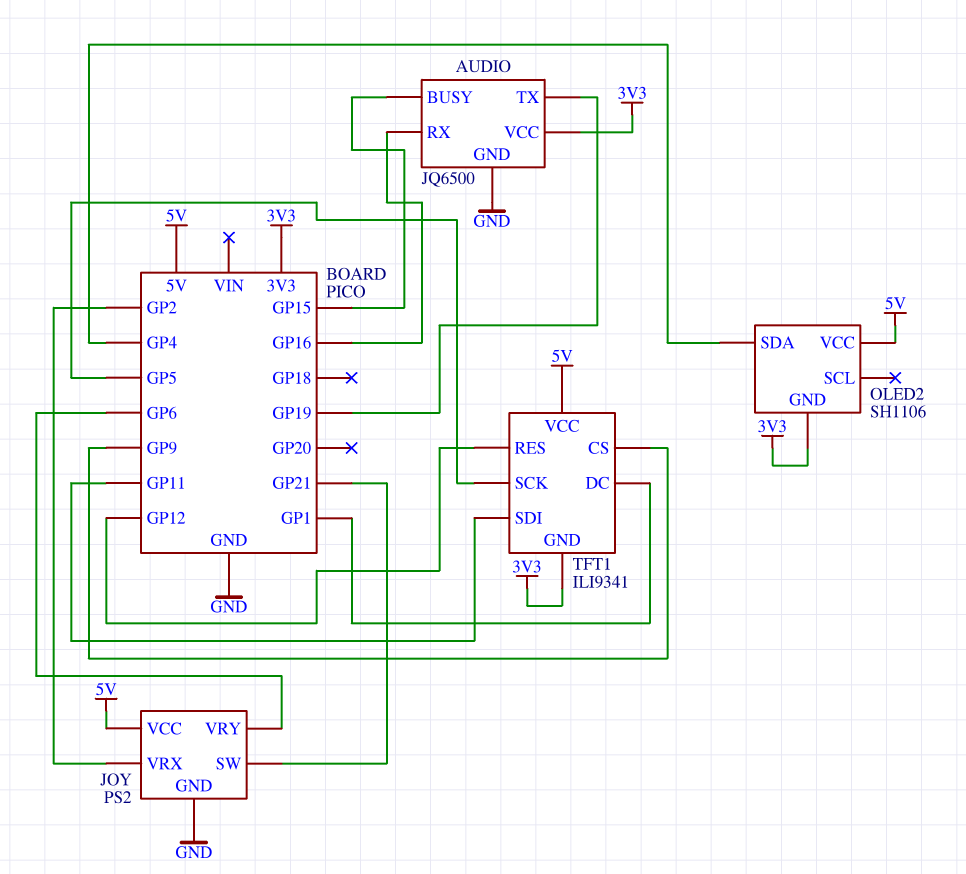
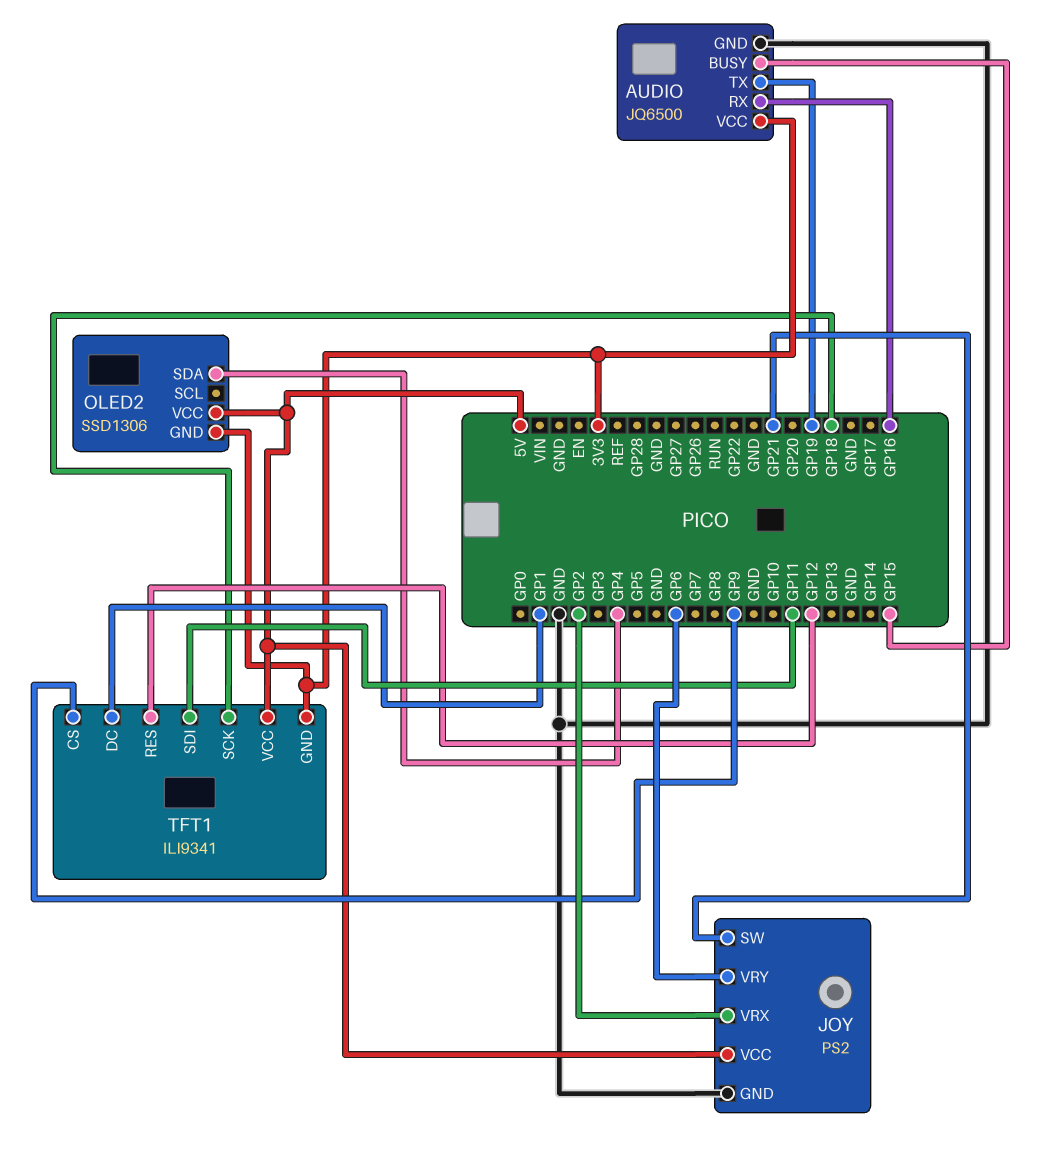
OLED2: SH1106 -> SSD1306
TFT1 pin SCK: GP5 -> GP18

